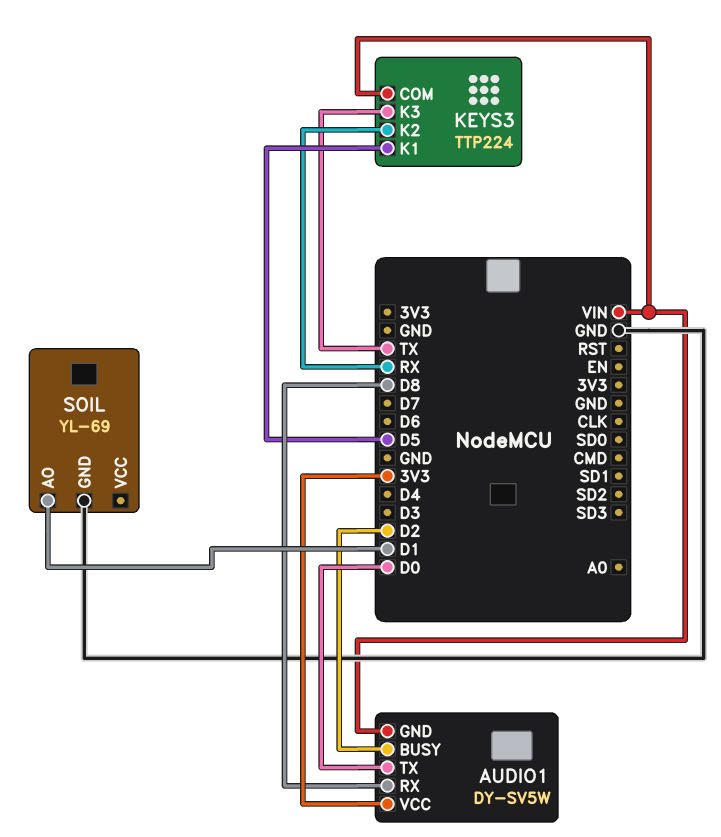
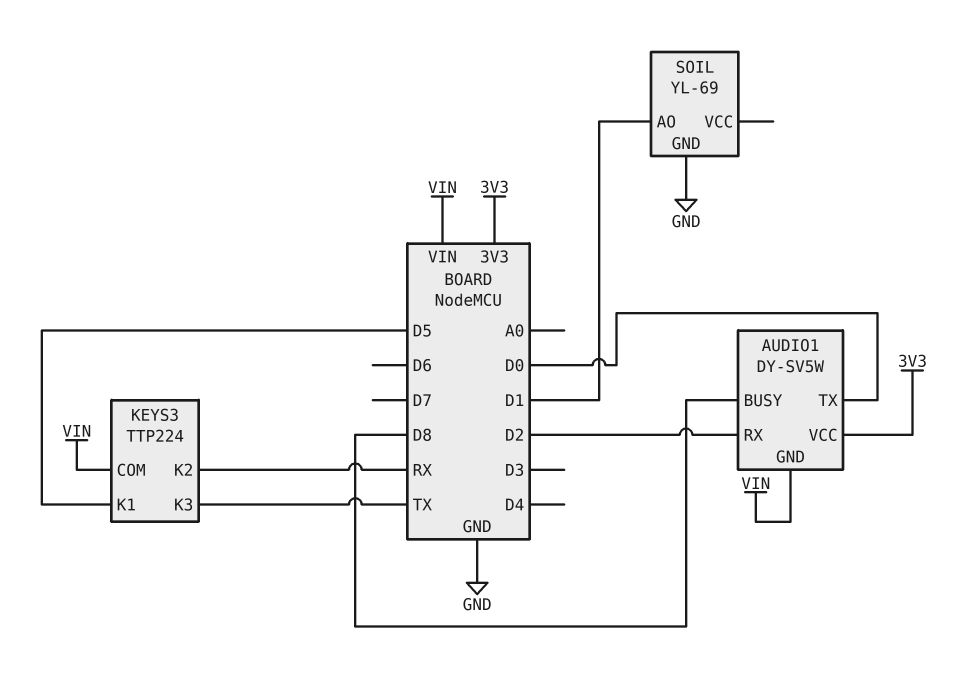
AUDIO1 pin BUSY: D2 -> D8
AUDIO1 pin RX: D8 -> D2

